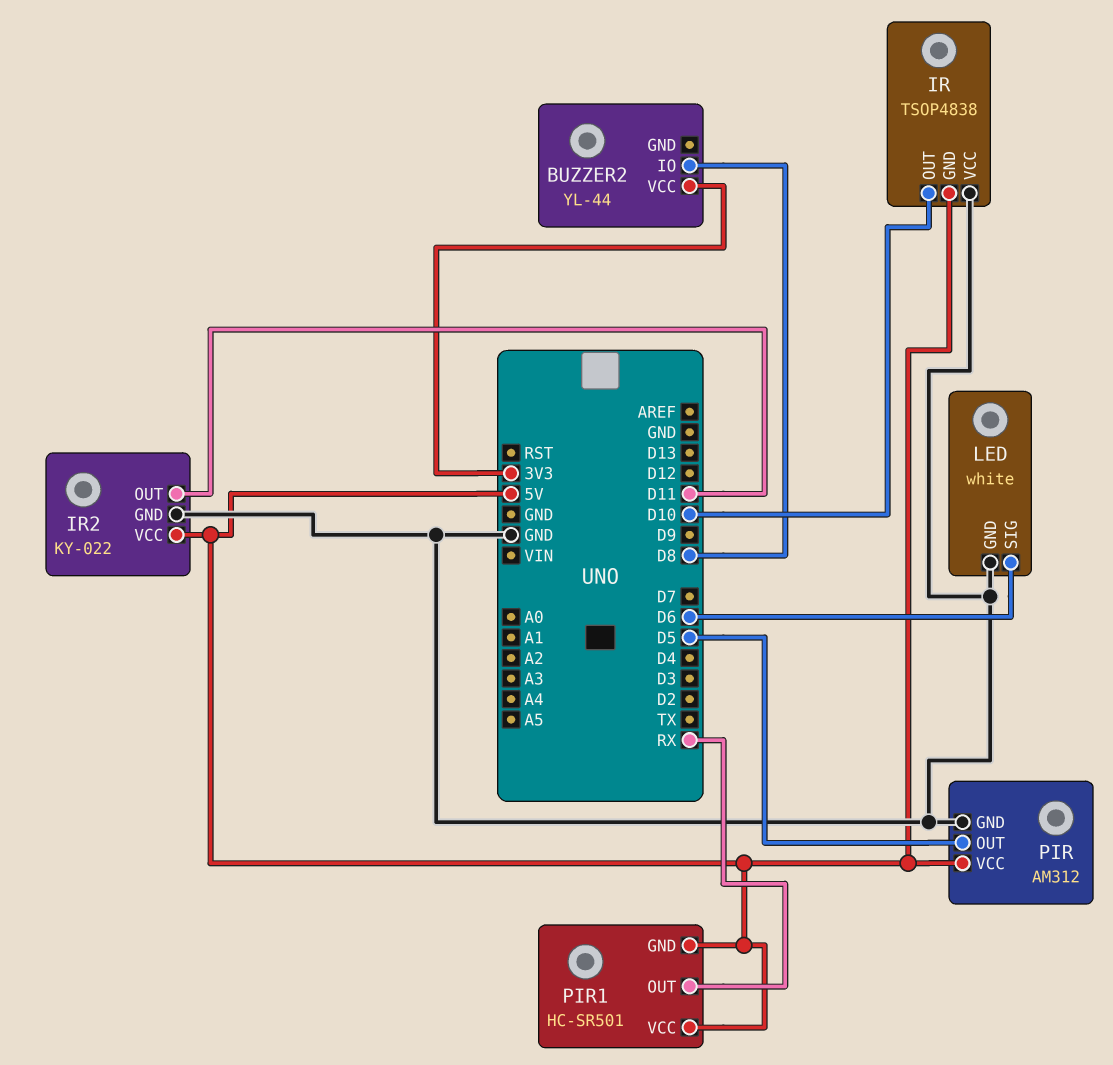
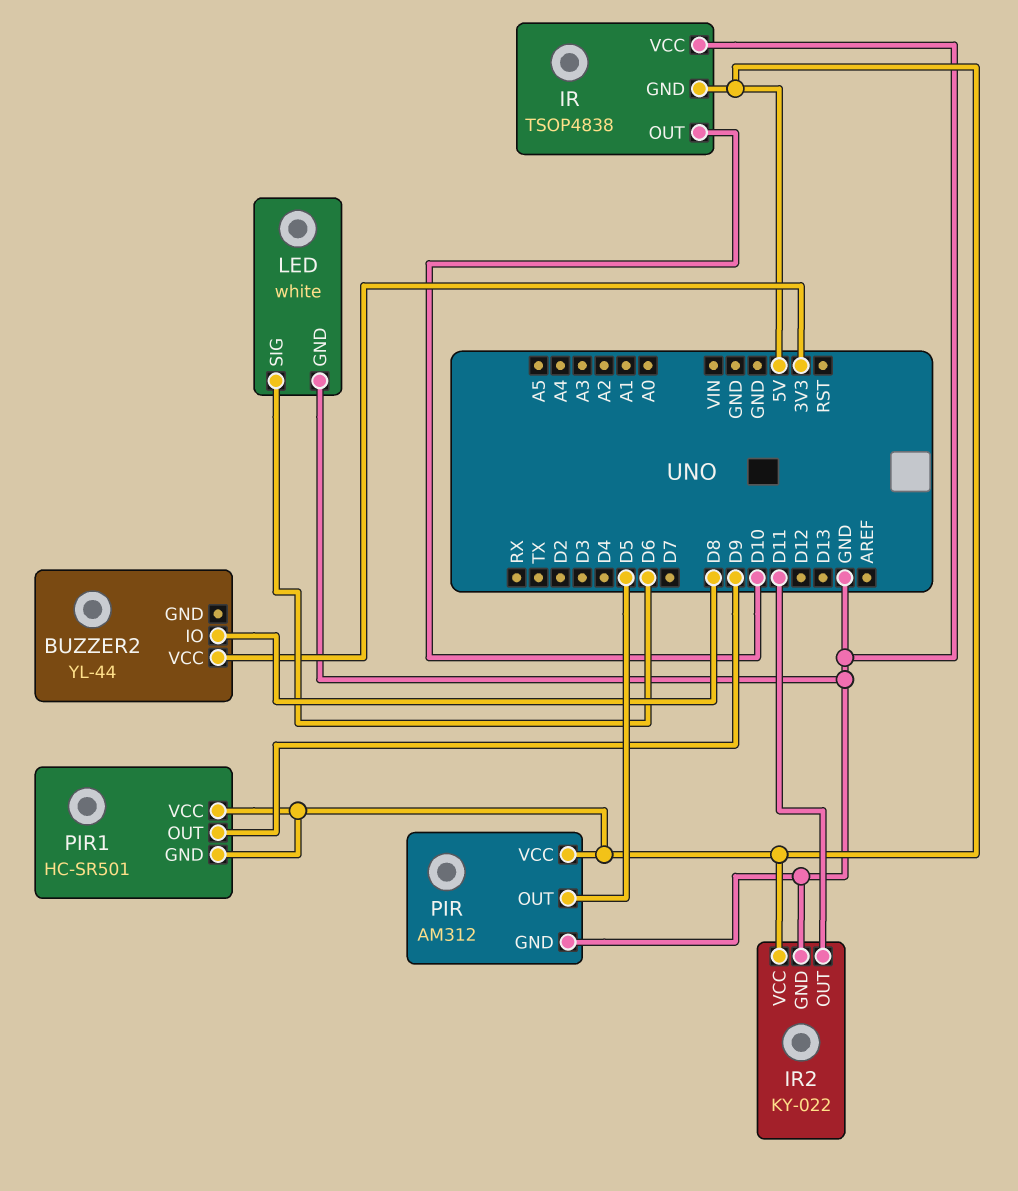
PIR1 pin OUT: RX -> D9

